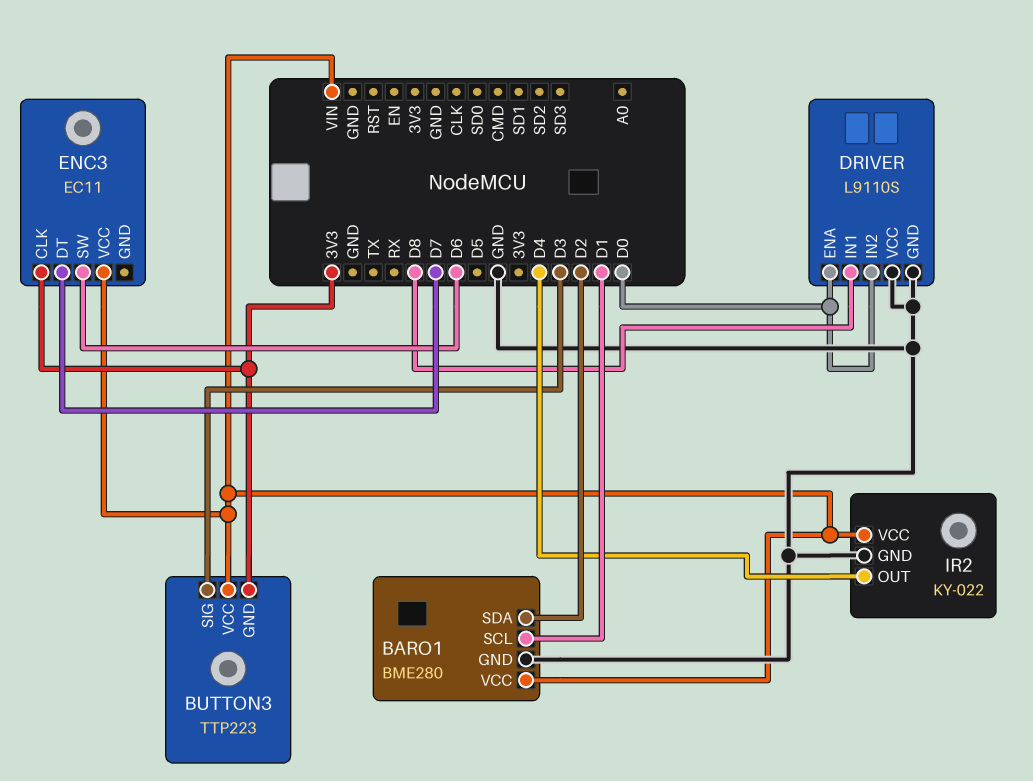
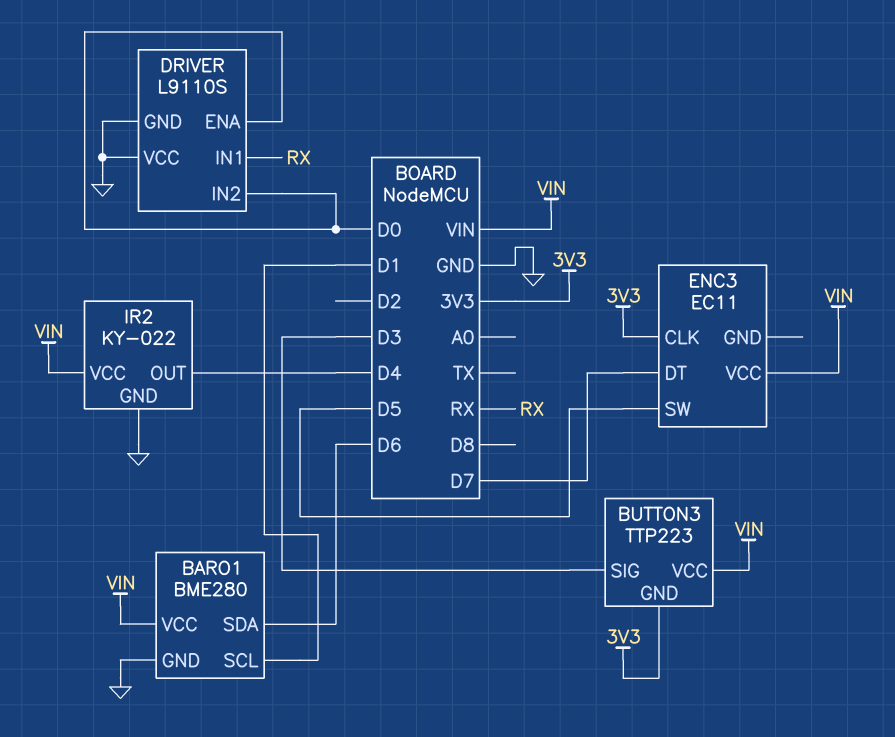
BARO1 pin SDA: D2 -> D6
DRIVER pin IN1: D8 -> RX
ENC3 pin SW: D6 -> D5

